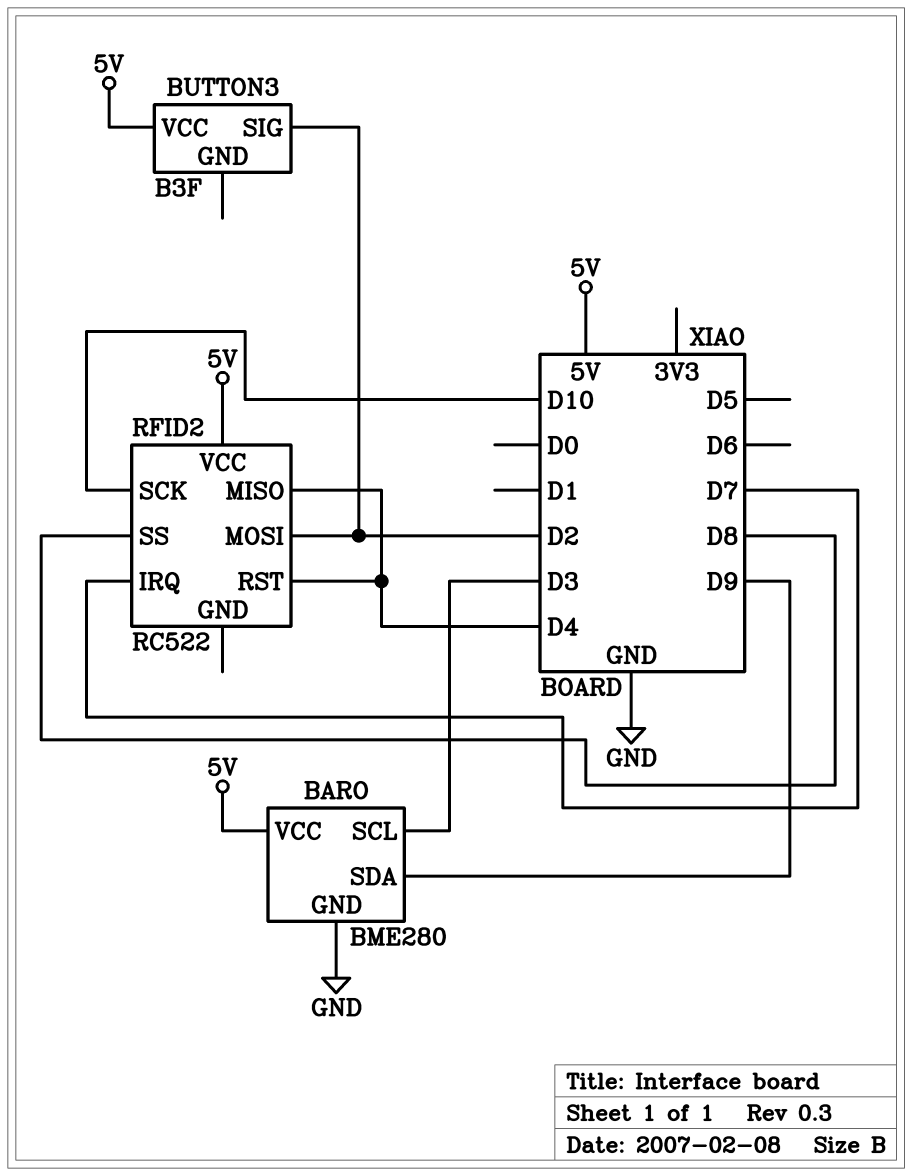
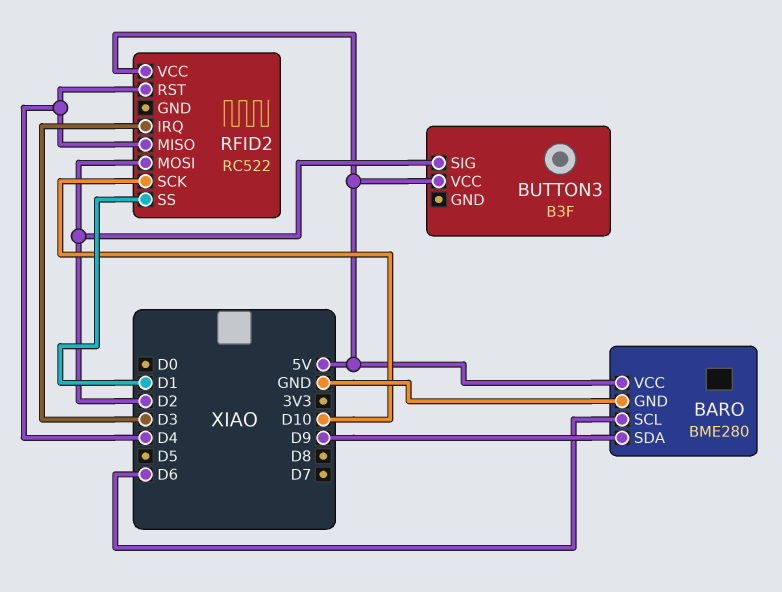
BARO pin SCL: D3 -> D6
RFID2 pin IRQ: D7 -> D3
RFID2 pin SS: D8 -> D1

